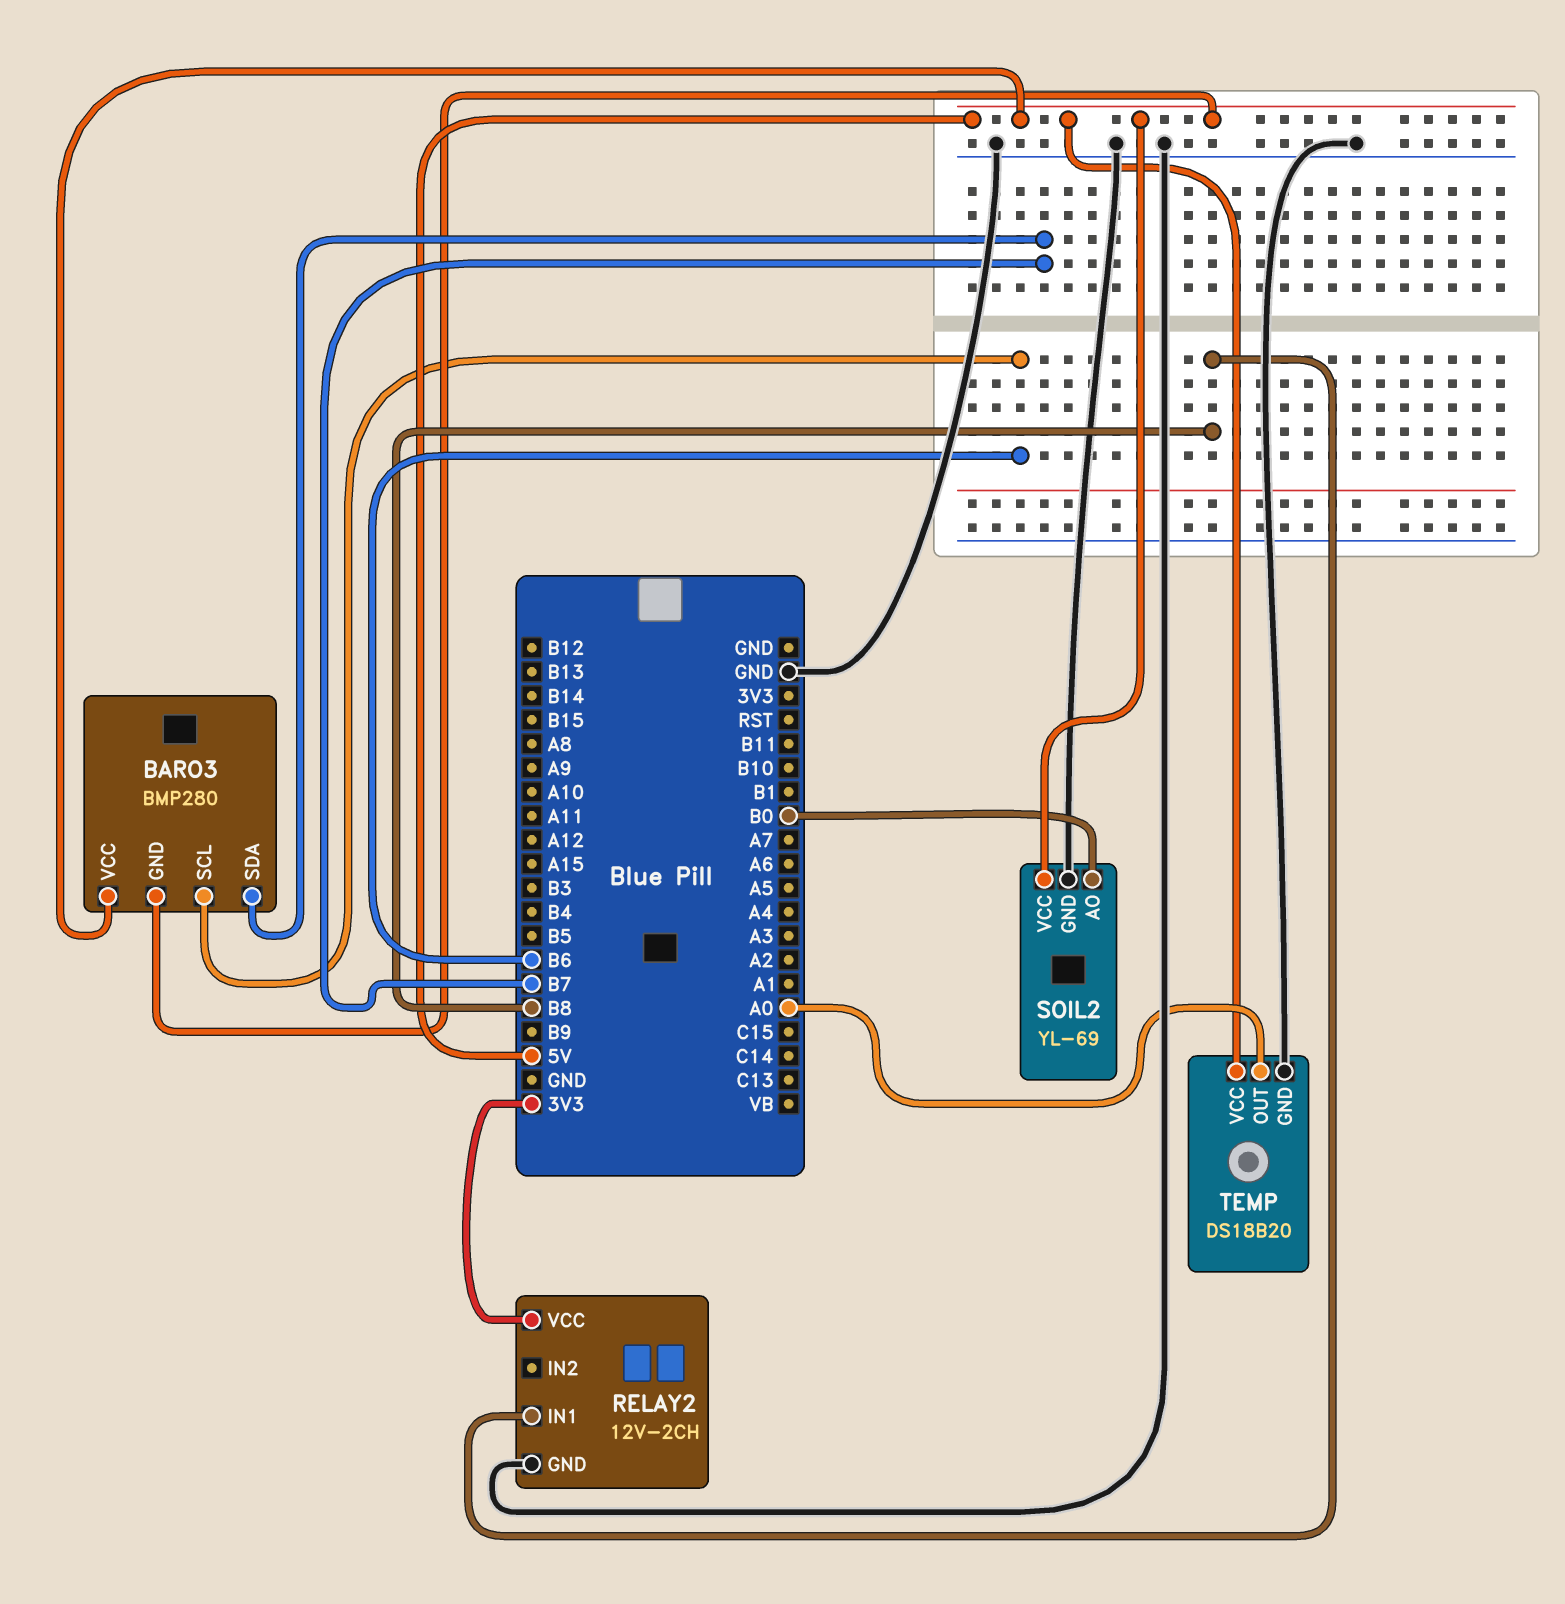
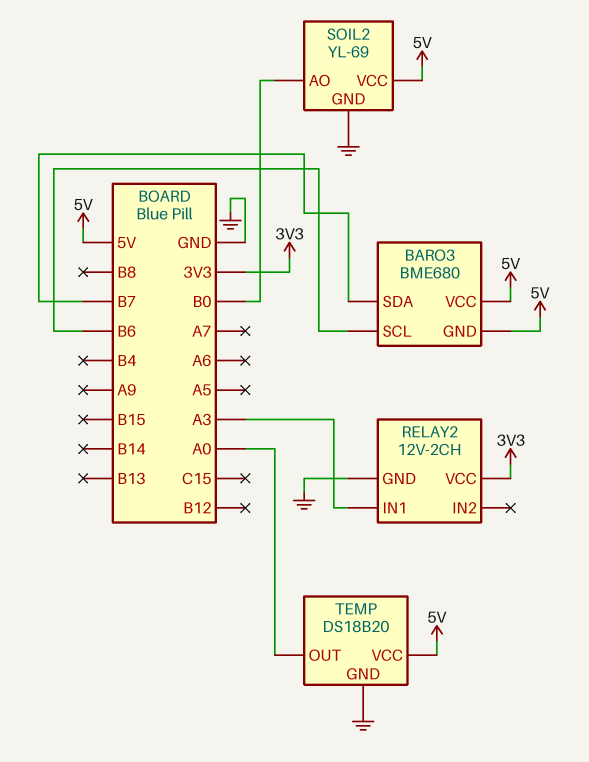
BARO3: BMP280 -> BME680
RELAY2 pin IN1: B8 -> A3

